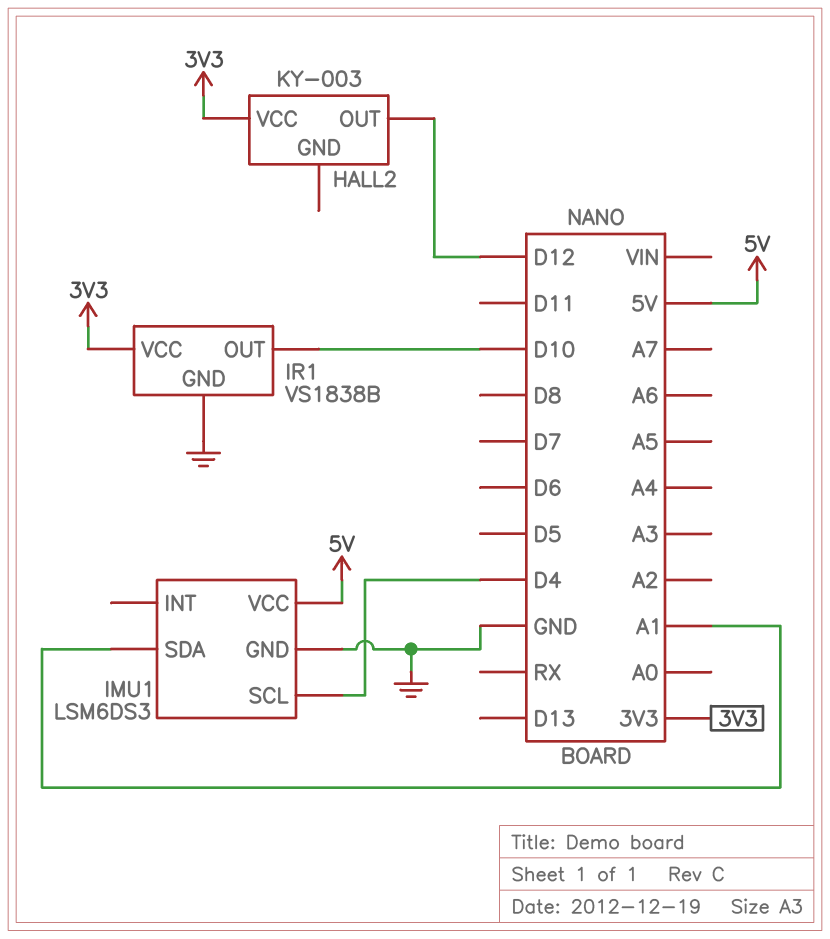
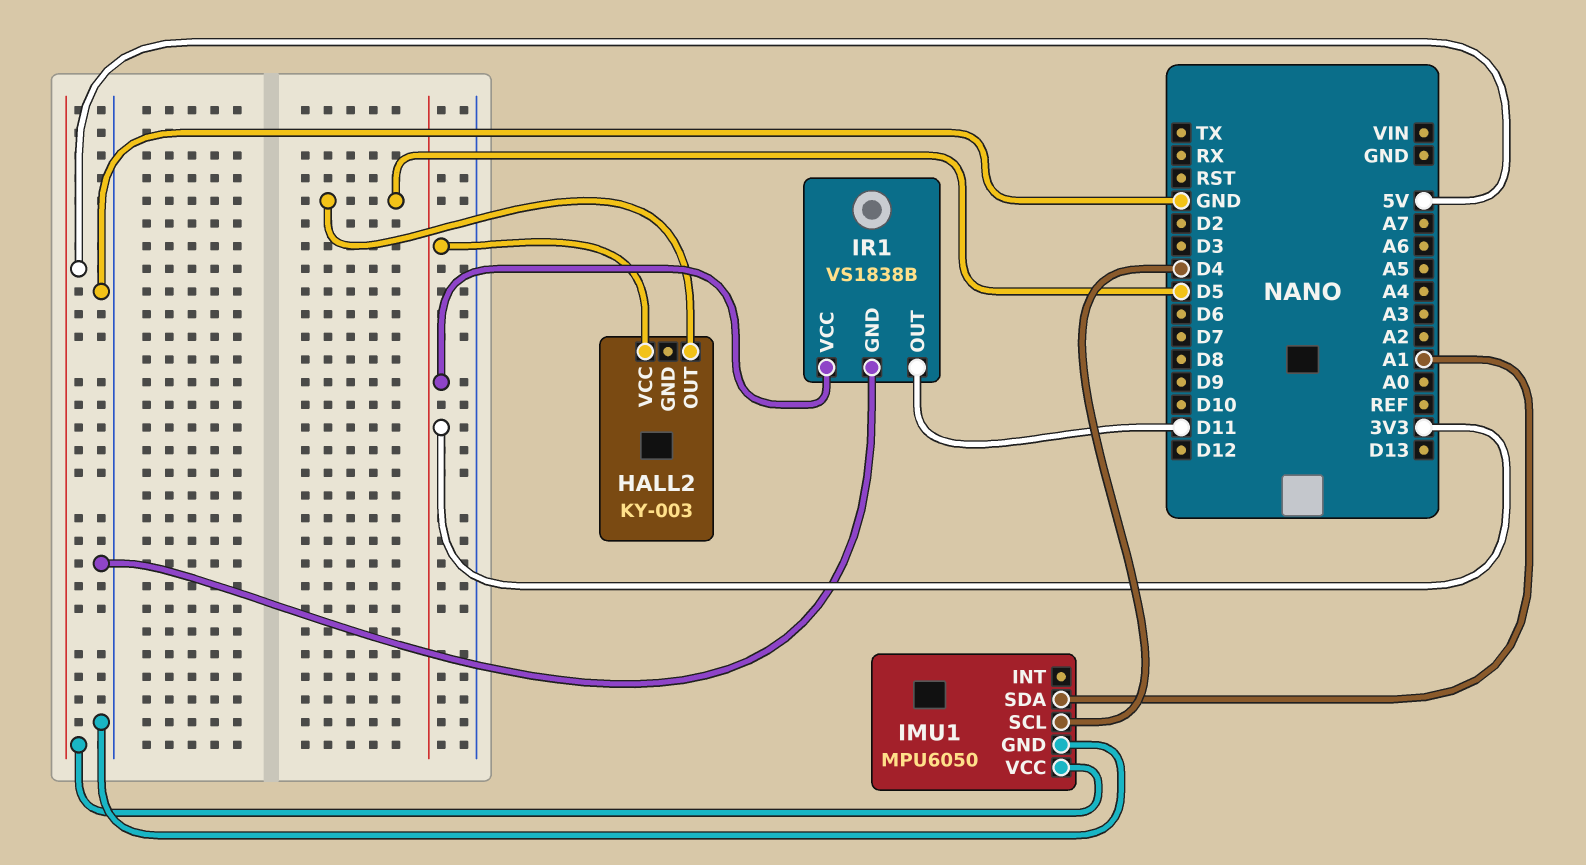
HALL2 pin OUT: D12 -> D5
IMU1: LSM6DS3 -> MPU6050
IR1 pin OUT: D10 -> D11

